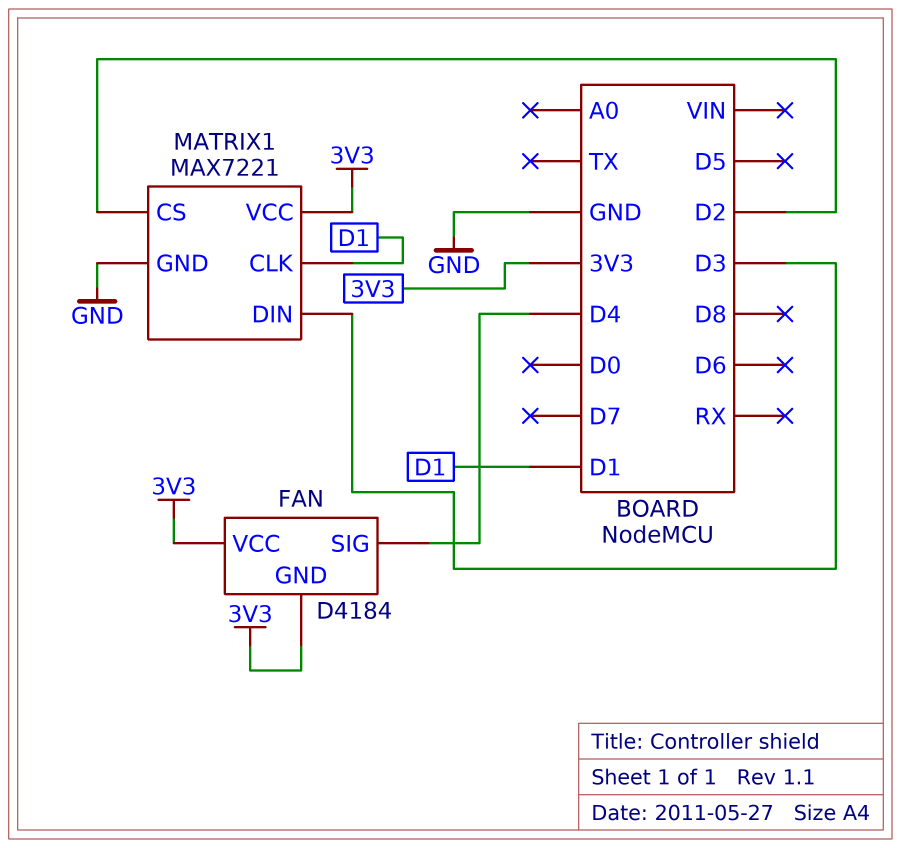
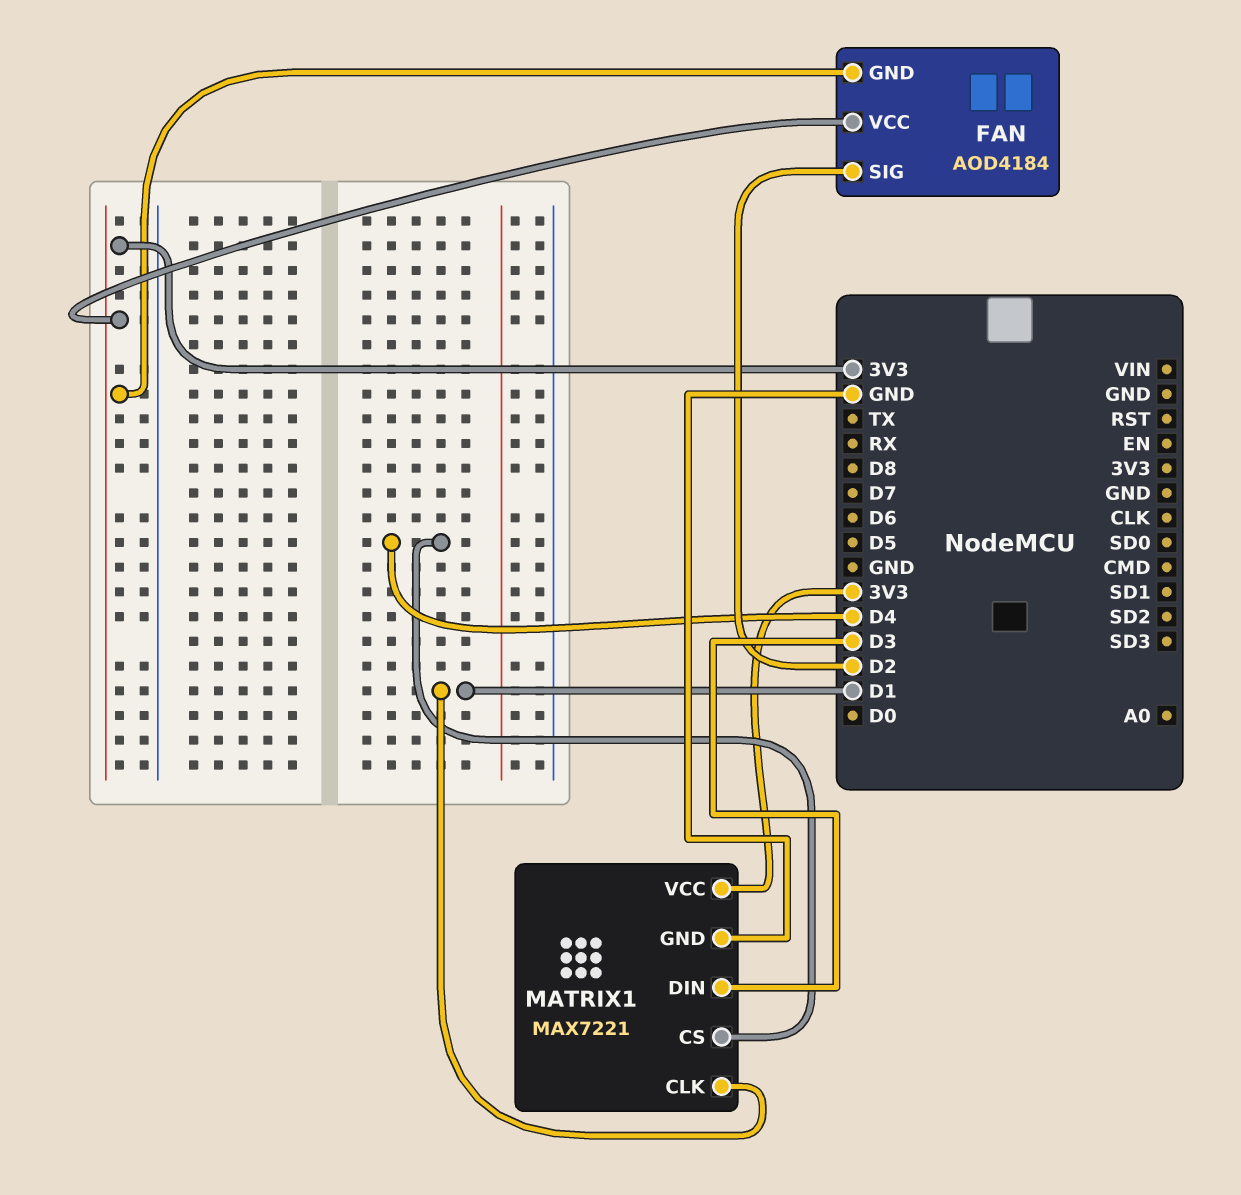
FAN: D4184 -> AOD4184
FAN pin SIG: D4 -> D2
MATRIX1 pin CS: D2 -> D4

